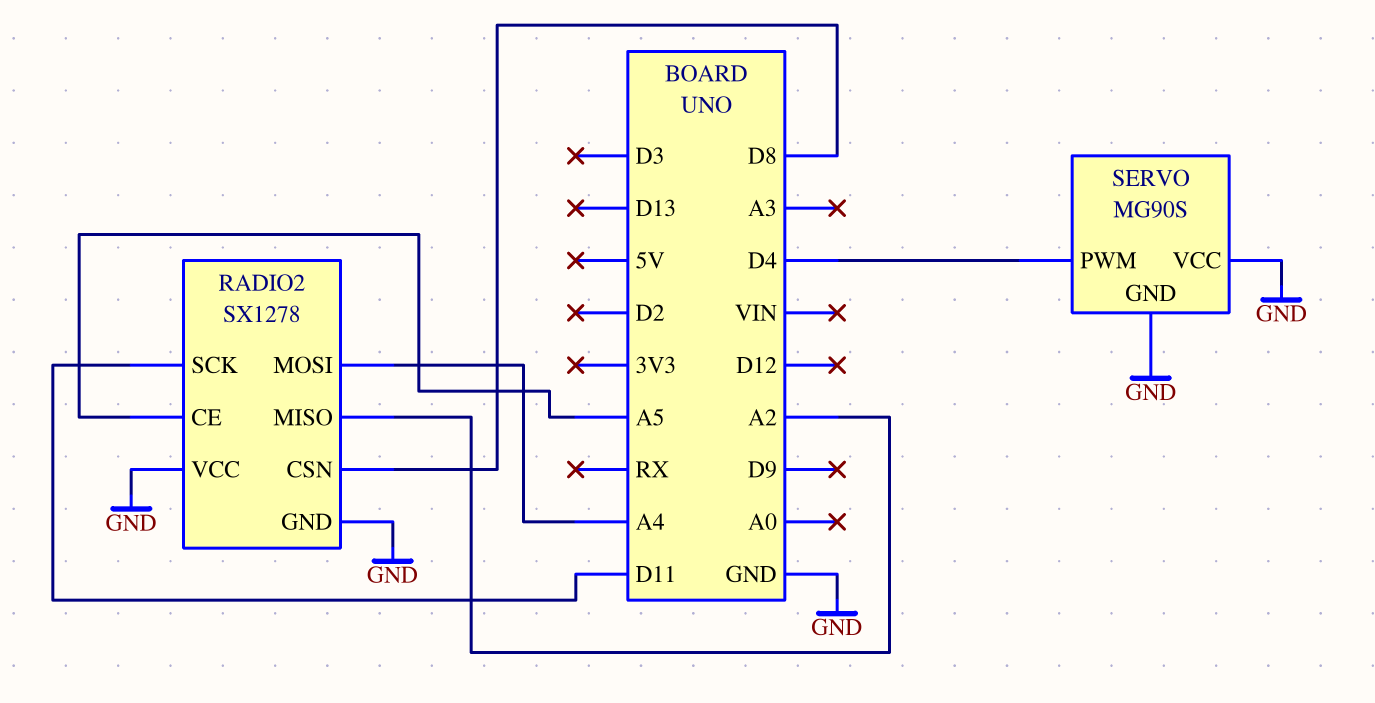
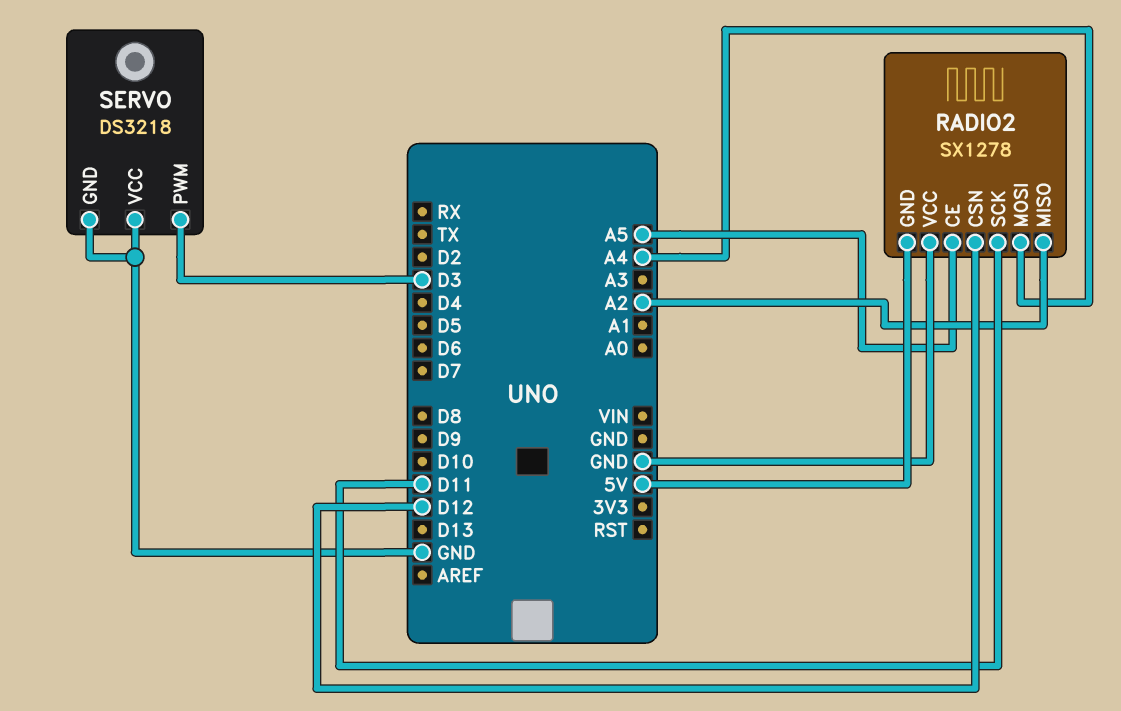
RADIO2 pin CSN: D8 -> D12
RADIO2 pin GND: GND -> 5V
SERVO: MG90S -> DS3218
SERVO pin PWM: D4 -> D3

